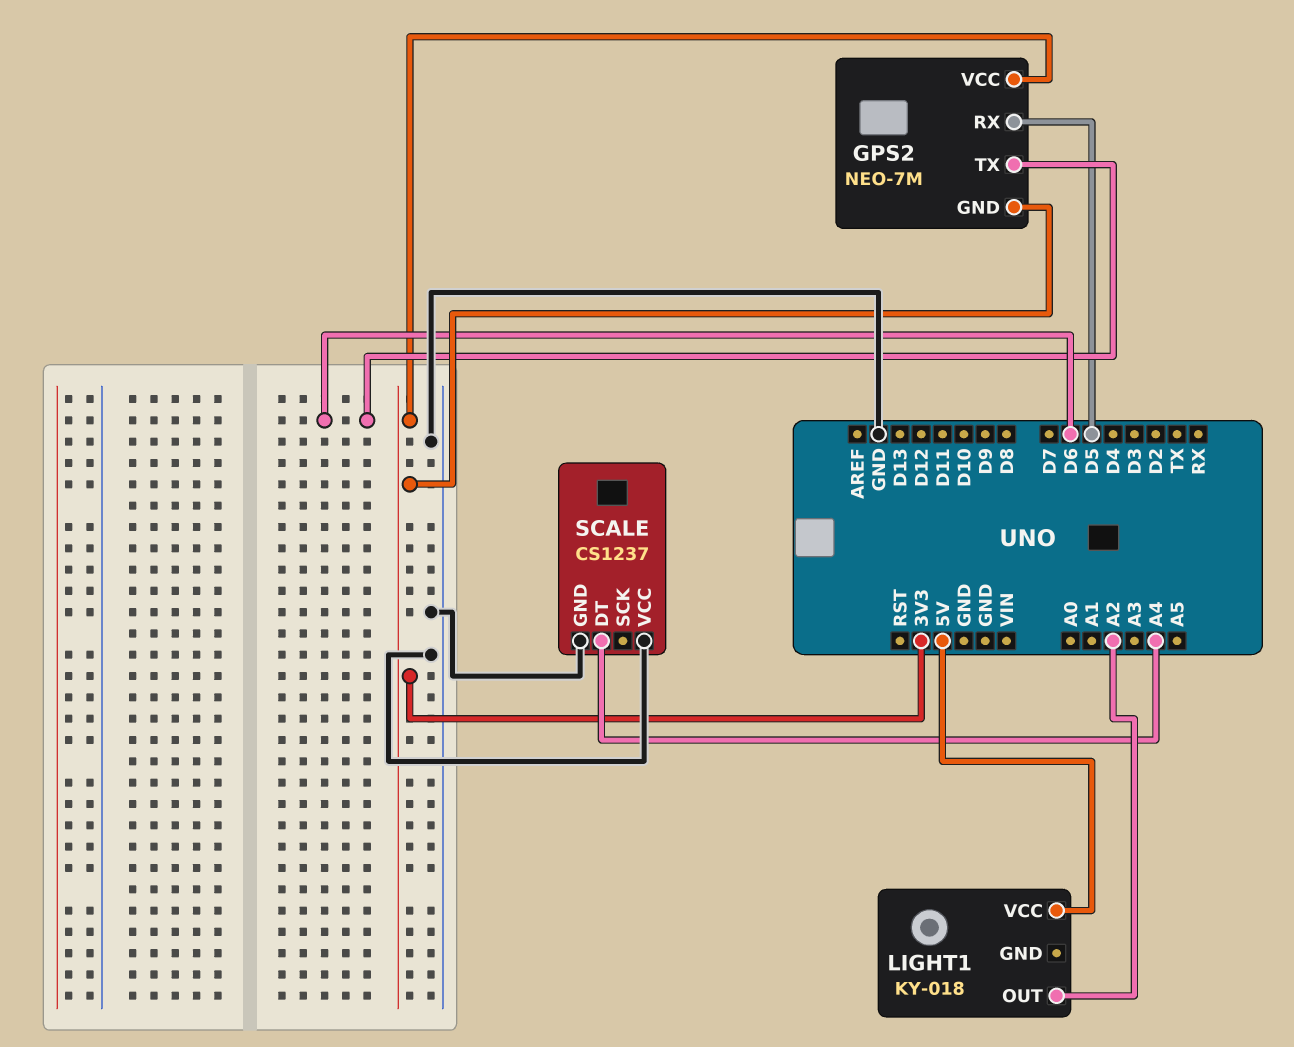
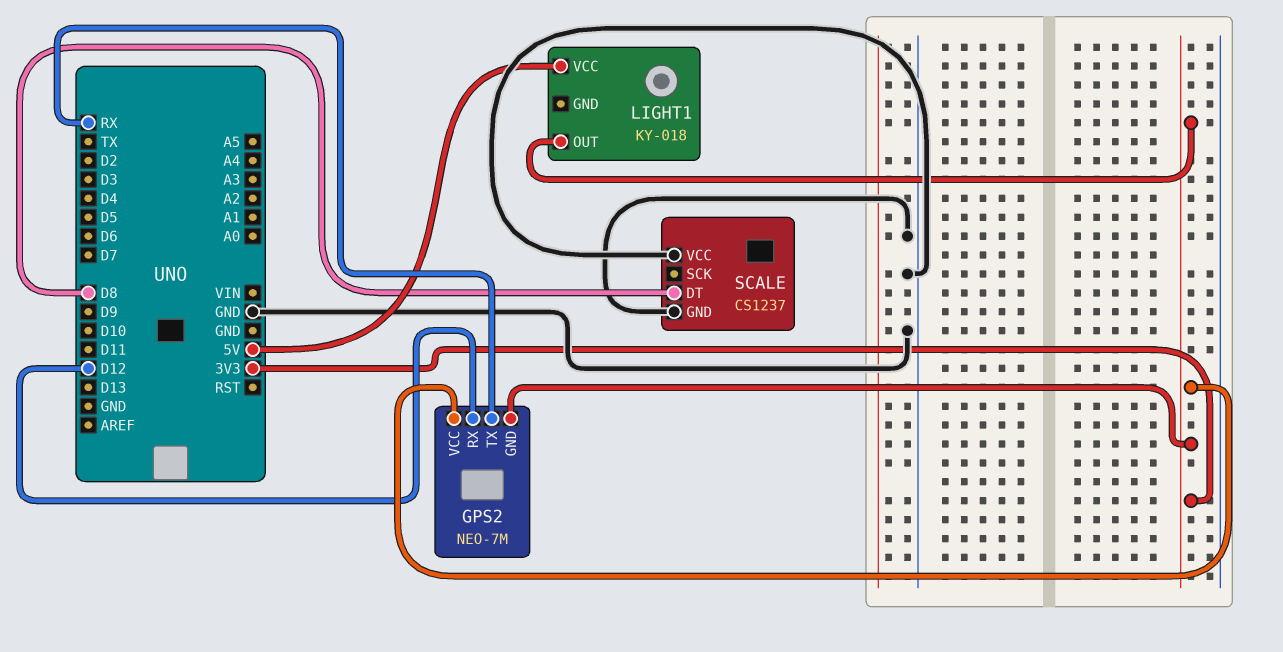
GPS2 pin RX: D5 -> D12
GPS2 pin TX: D6 -> RX
LIGHT1 pin OUT: A2 -> 3V3
SCALE pin DT: A4 -> D8

